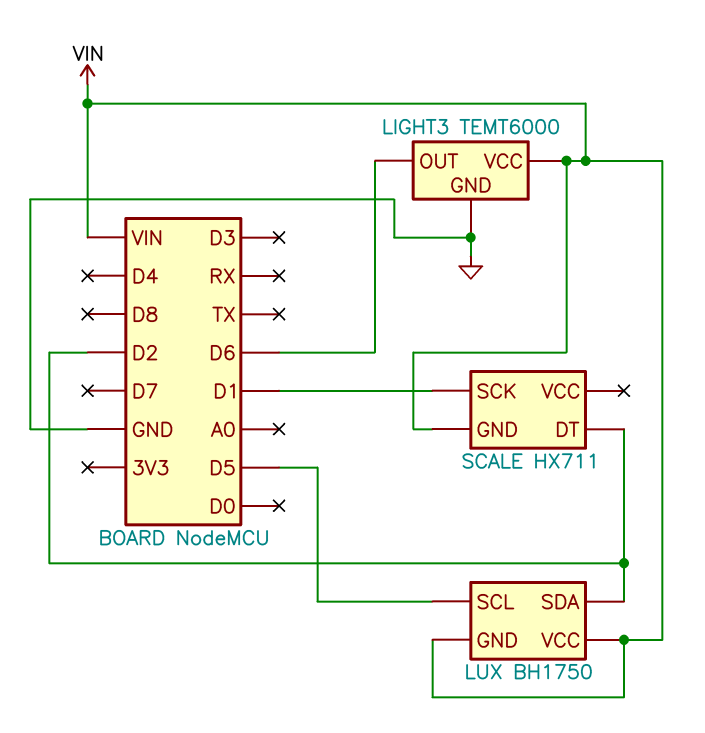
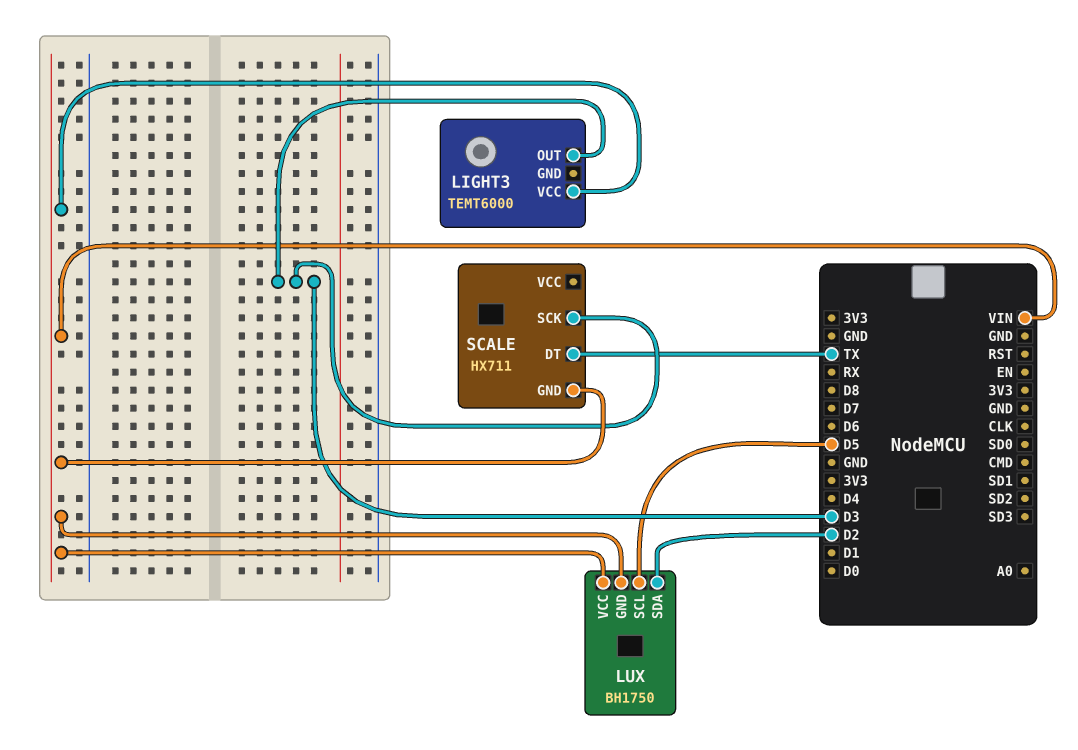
LIGHT3 pin GND: GND -> none
LIGHT3 pin OUT: D6 -> D3
SCALE pin DT: D2 -> TX
SCALE pin SCK: D1 -> D3

